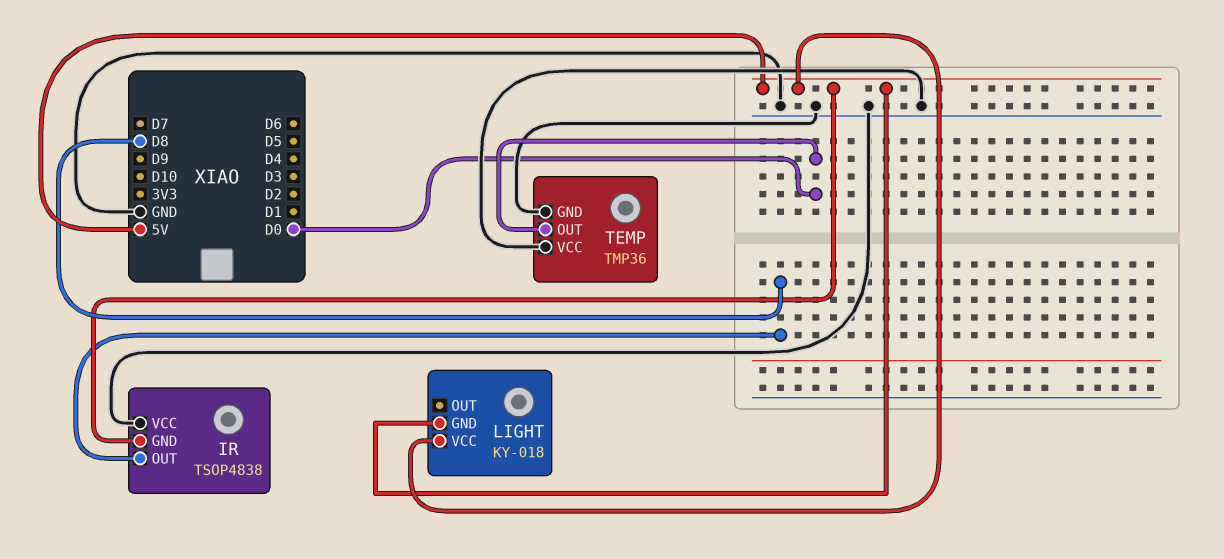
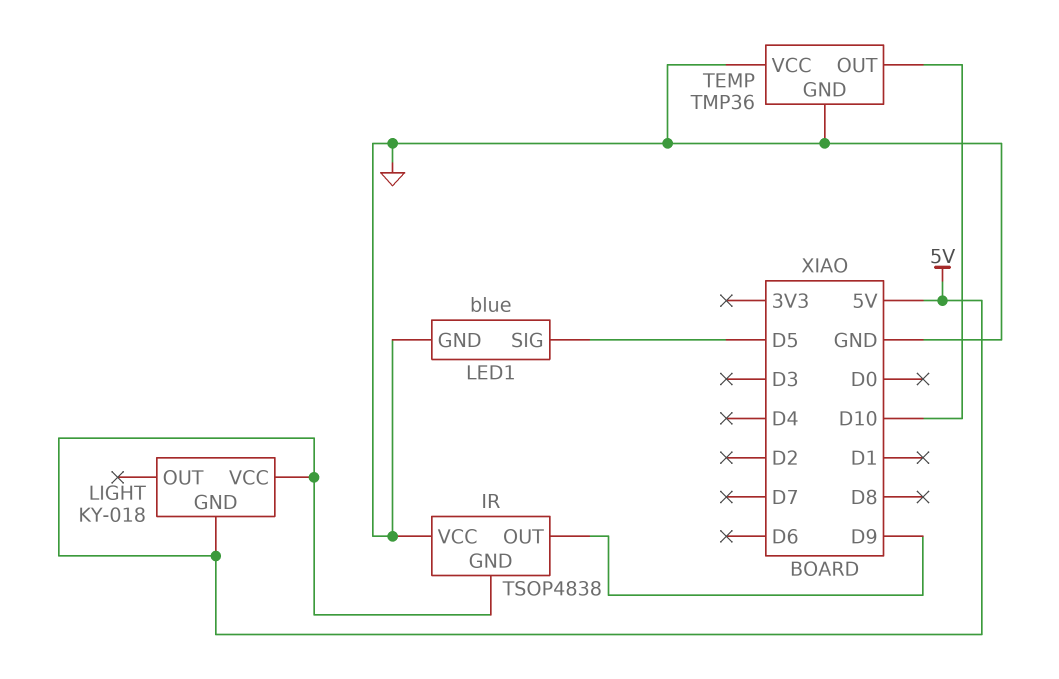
IR pin OUT: D8 -> D9
LED1: none -> blue
LED1 pin GND: none -> GND
LED1 pin SIG: none -> D5
TEMP pin OUT: D0 -> D10

